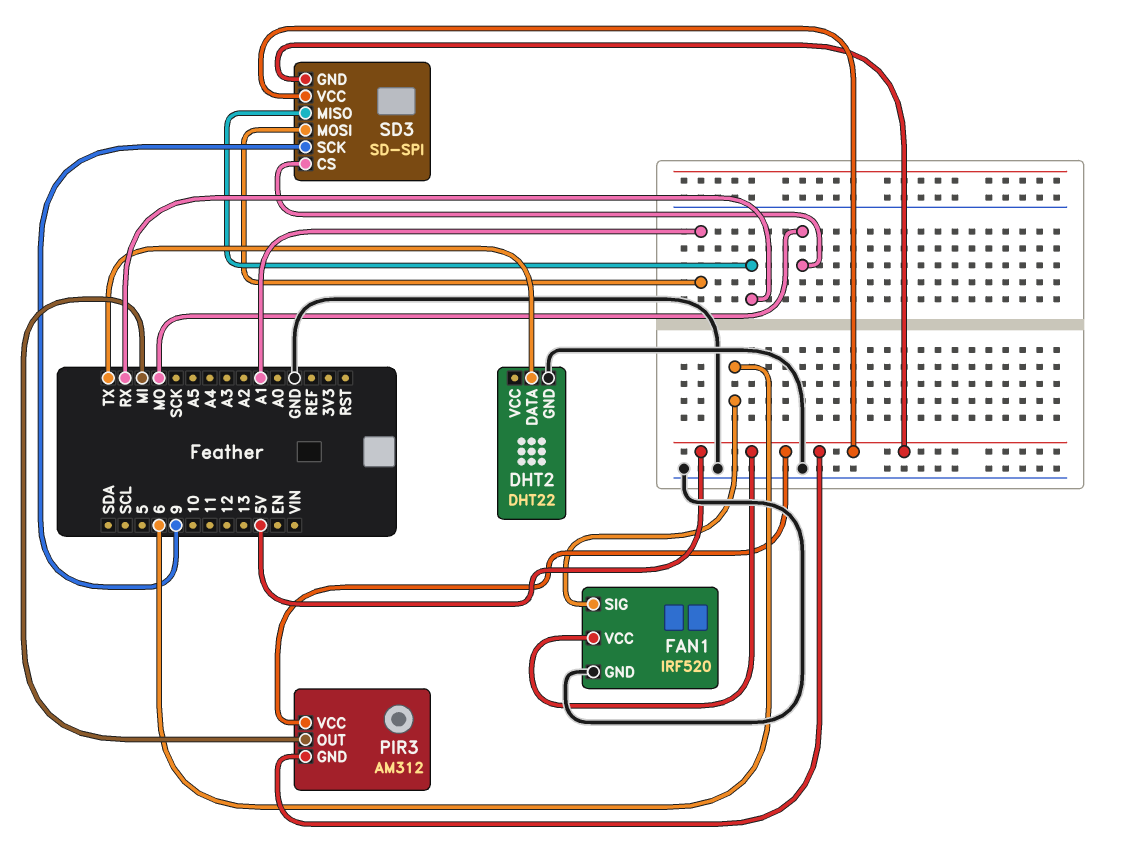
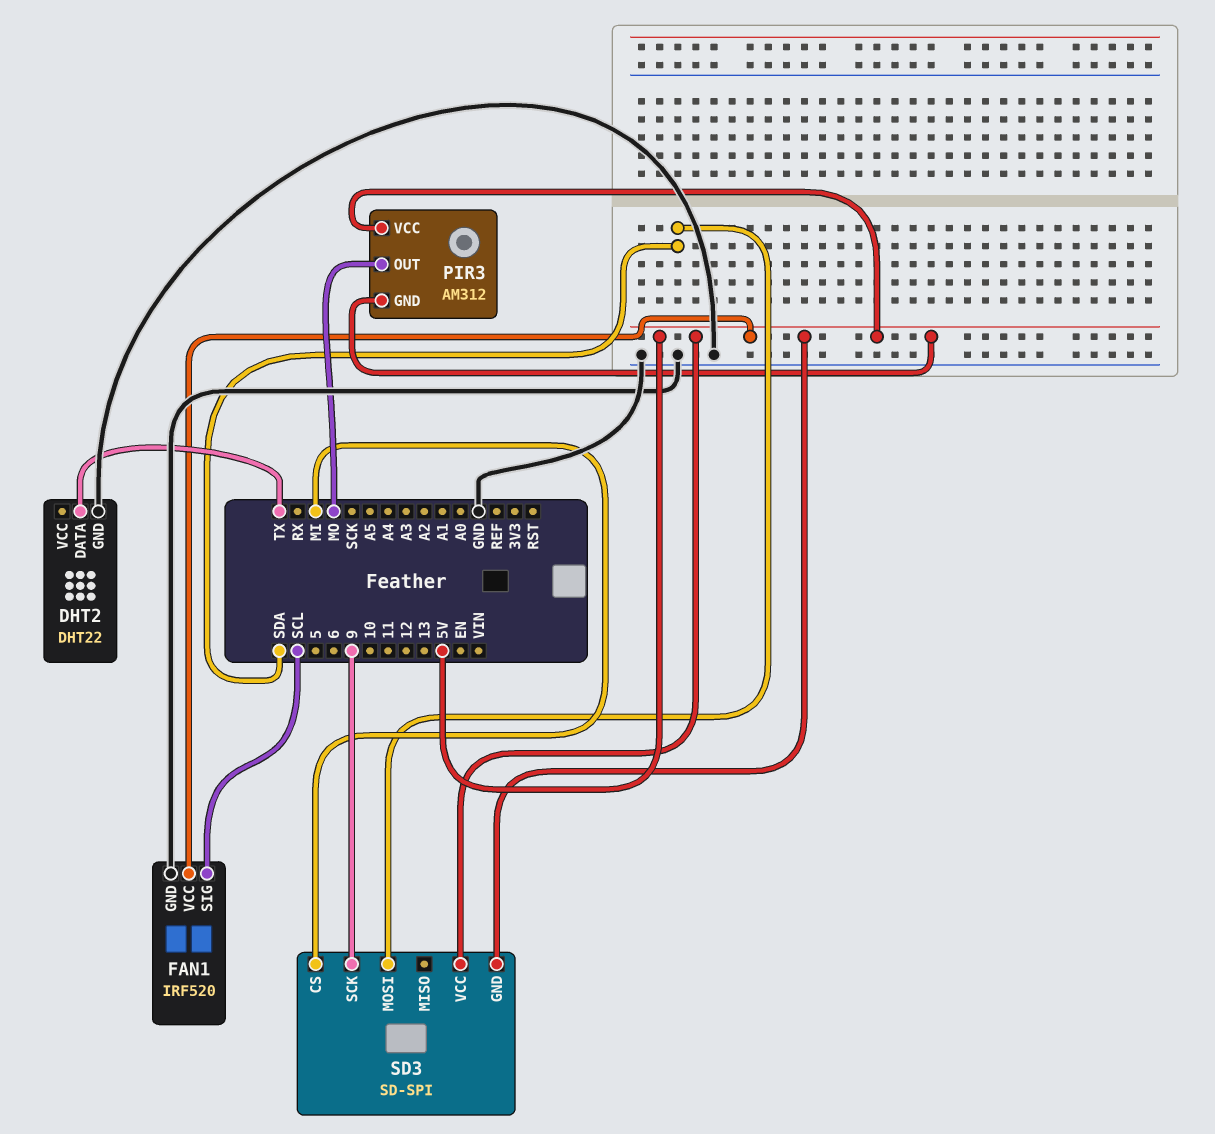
FAN1 pin SIG: 6 -> SCL
PIR3 pin OUT: MI -> MO
SD3 pin CS: MO -> MI
SD3 pin MISO: RX -> none
SD3 pin MOSI: A1 -> SDA

